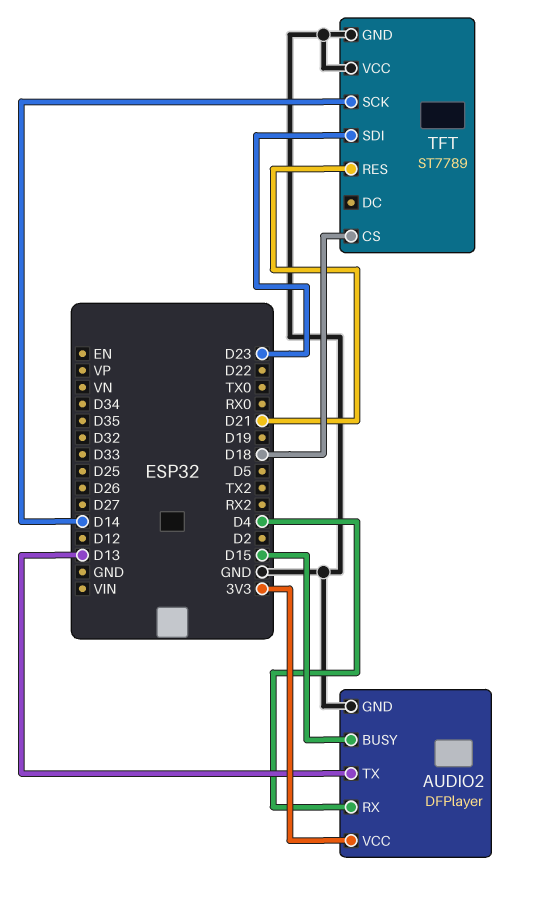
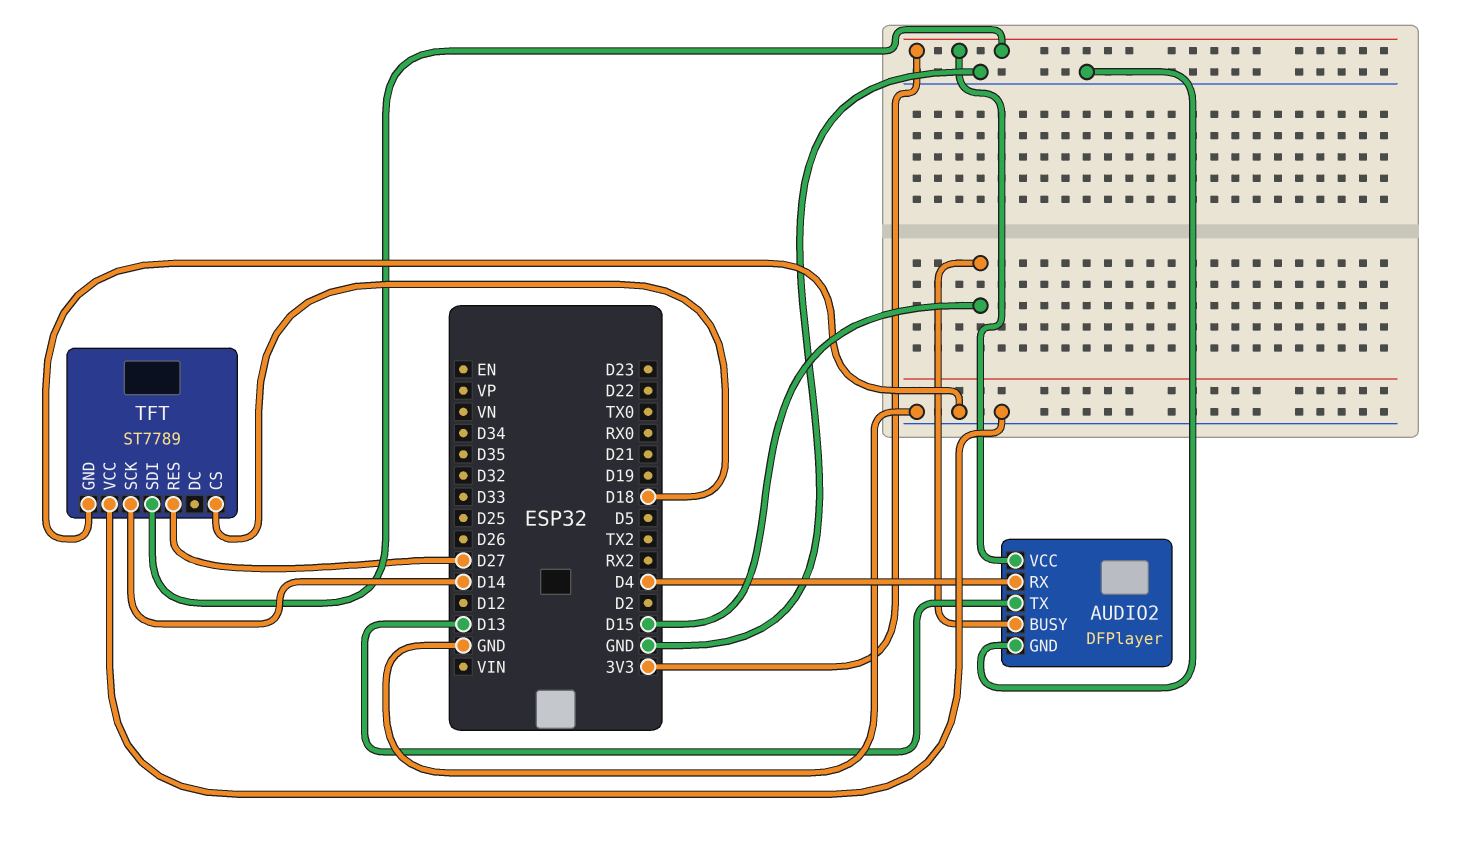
TFT pin RES: D21 -> D27
TFT pin SDI: D23 -> 3V3

